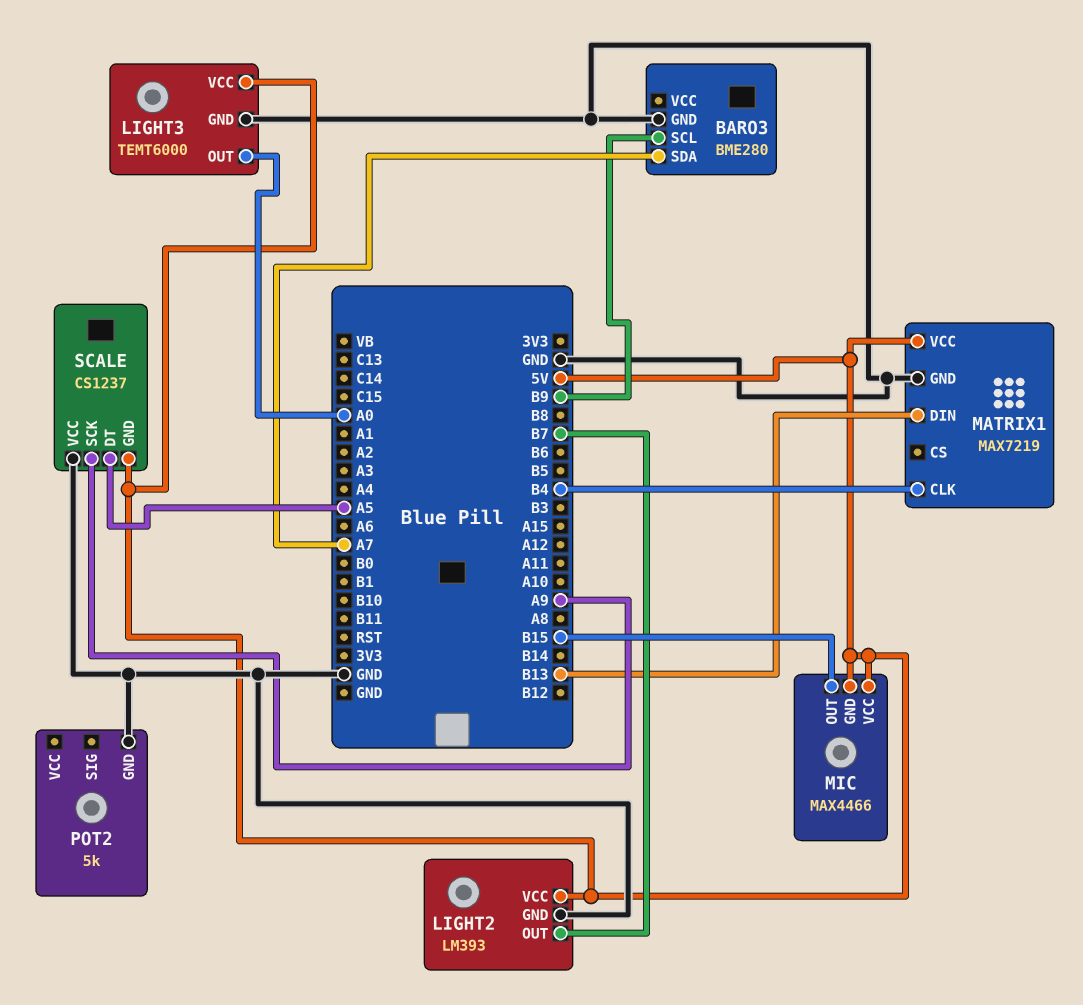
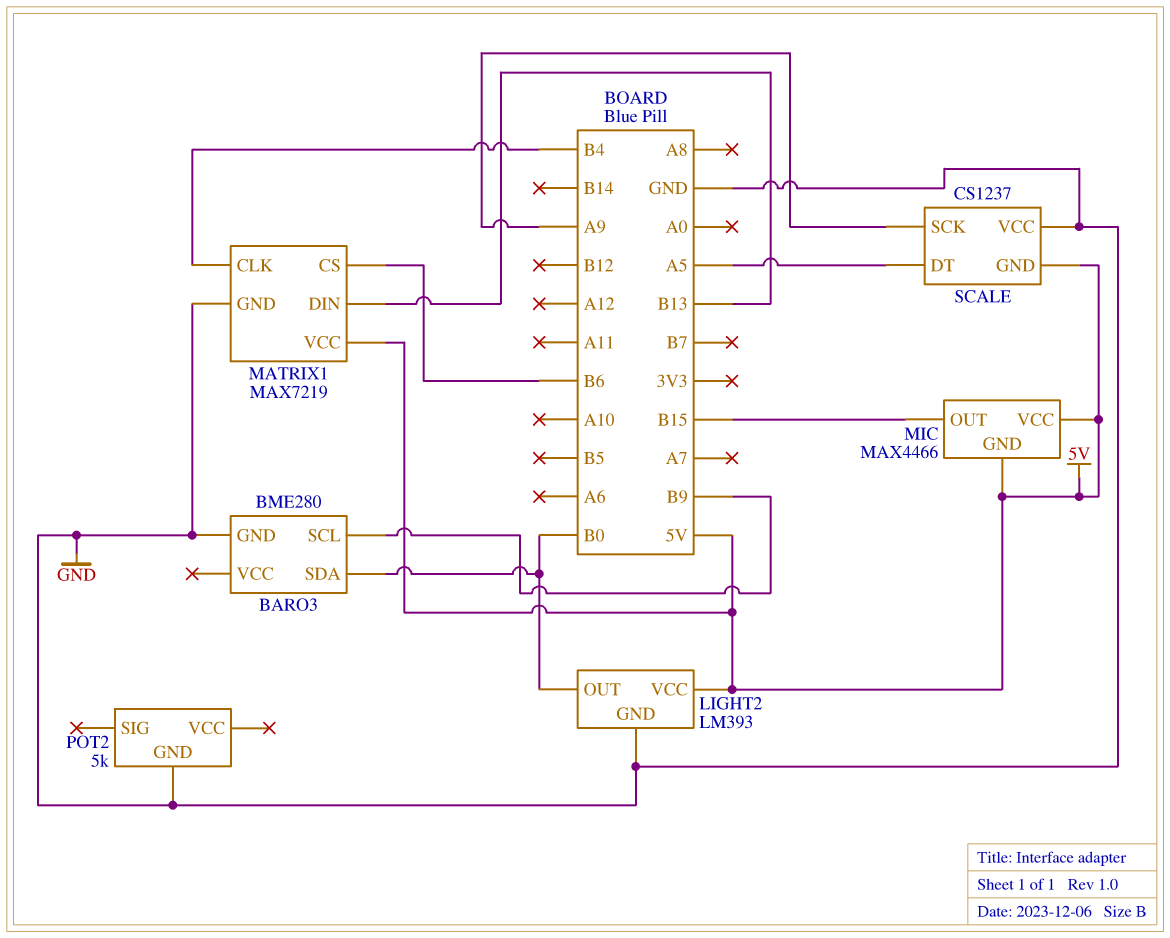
BARO3 pin SDA: A7 -> B0
LIGHT2 pin OUT: B7 -> B0
LIGHT3: TEMT6000 -> none
LIGHT3 pin GND: GND -> none
LIGHT3 pin OUT: A0 -> none
LIGHT3 pin VCC: 5V -> none
MATRIX1 pin CS: none -> B6

